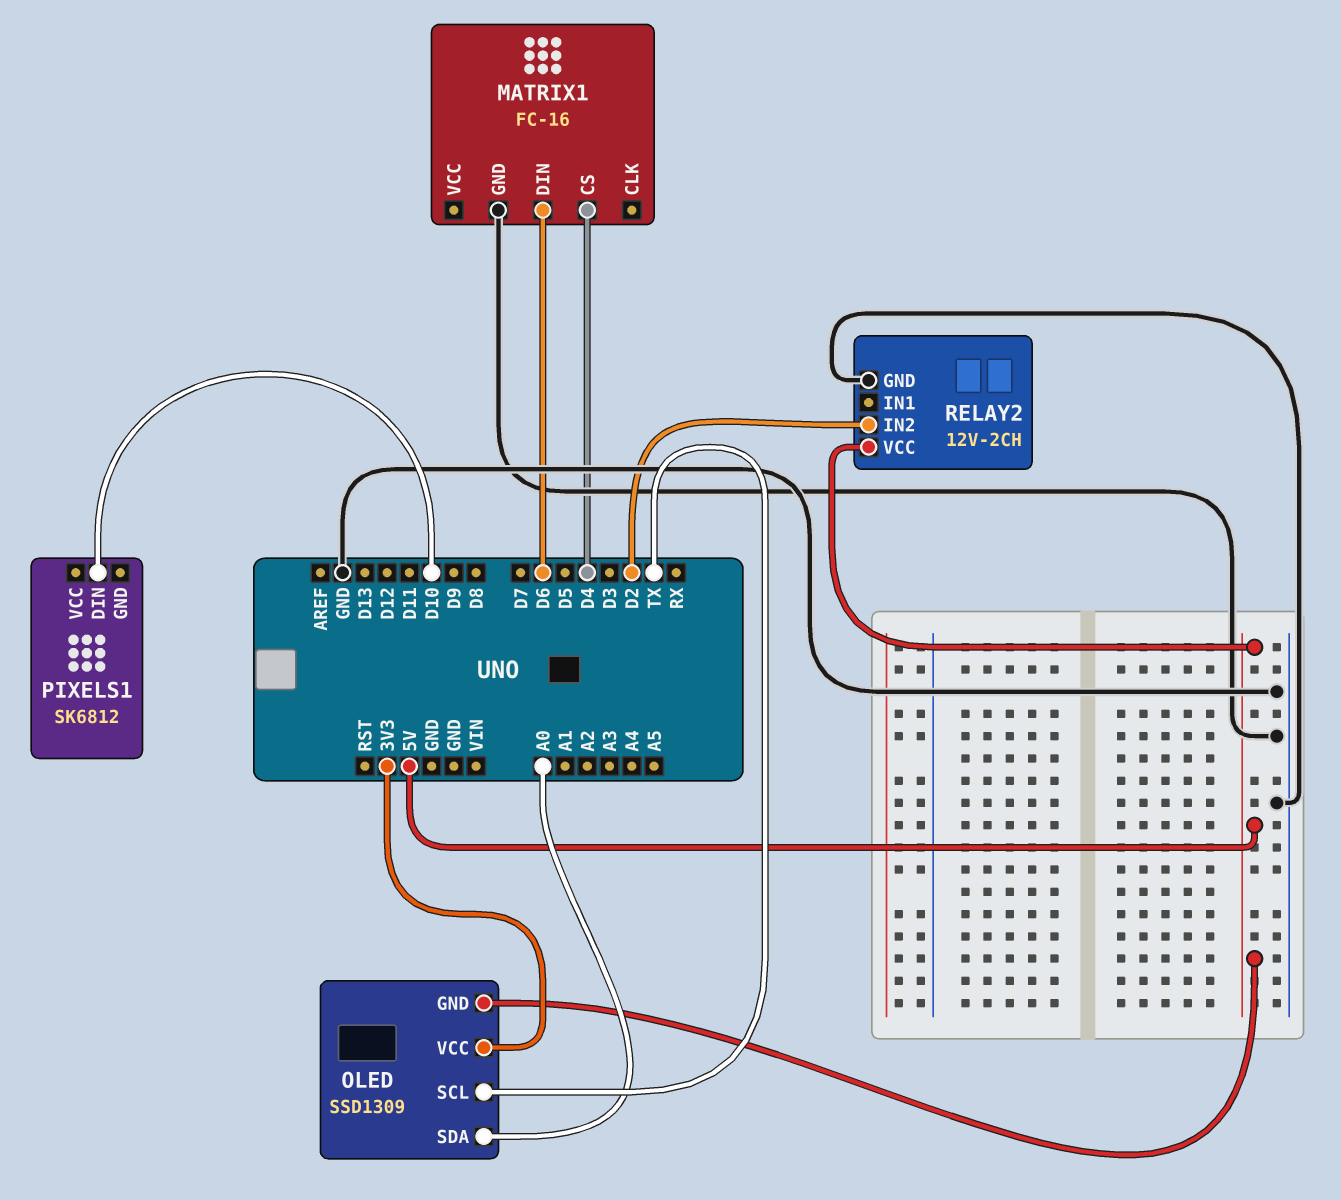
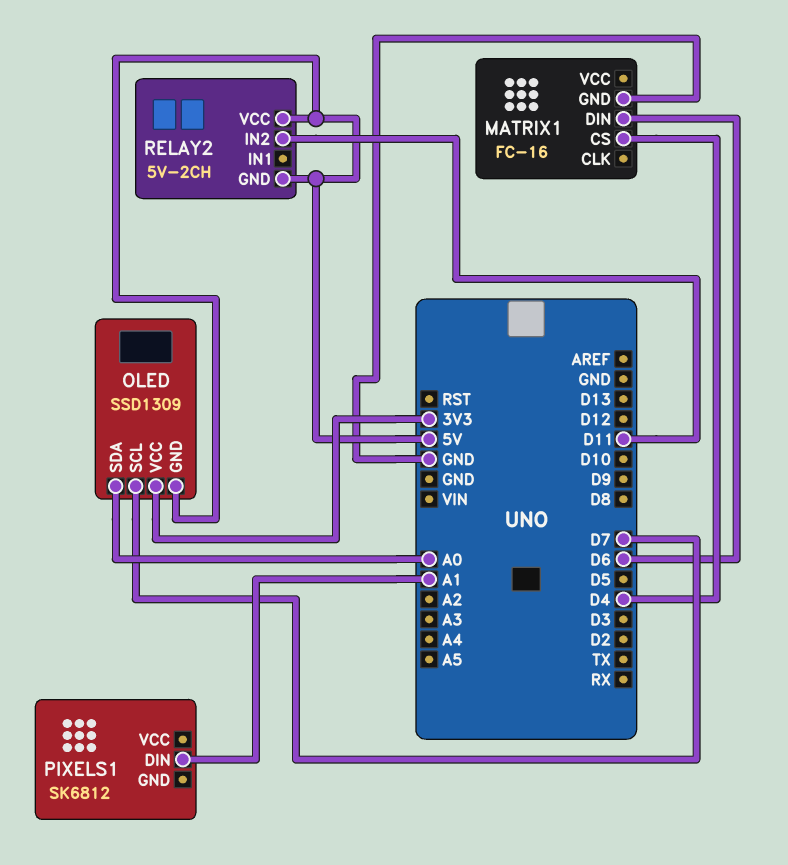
OLED pin SCL: TX -> D7
PIXELS1 pin DIN: D10 -> A1
RELAY2: 12V-2CH -> 5V-2CH
RELAY2 pin GND: GND -> 5V
RELAY2 pin IN2: D2 -> D11

